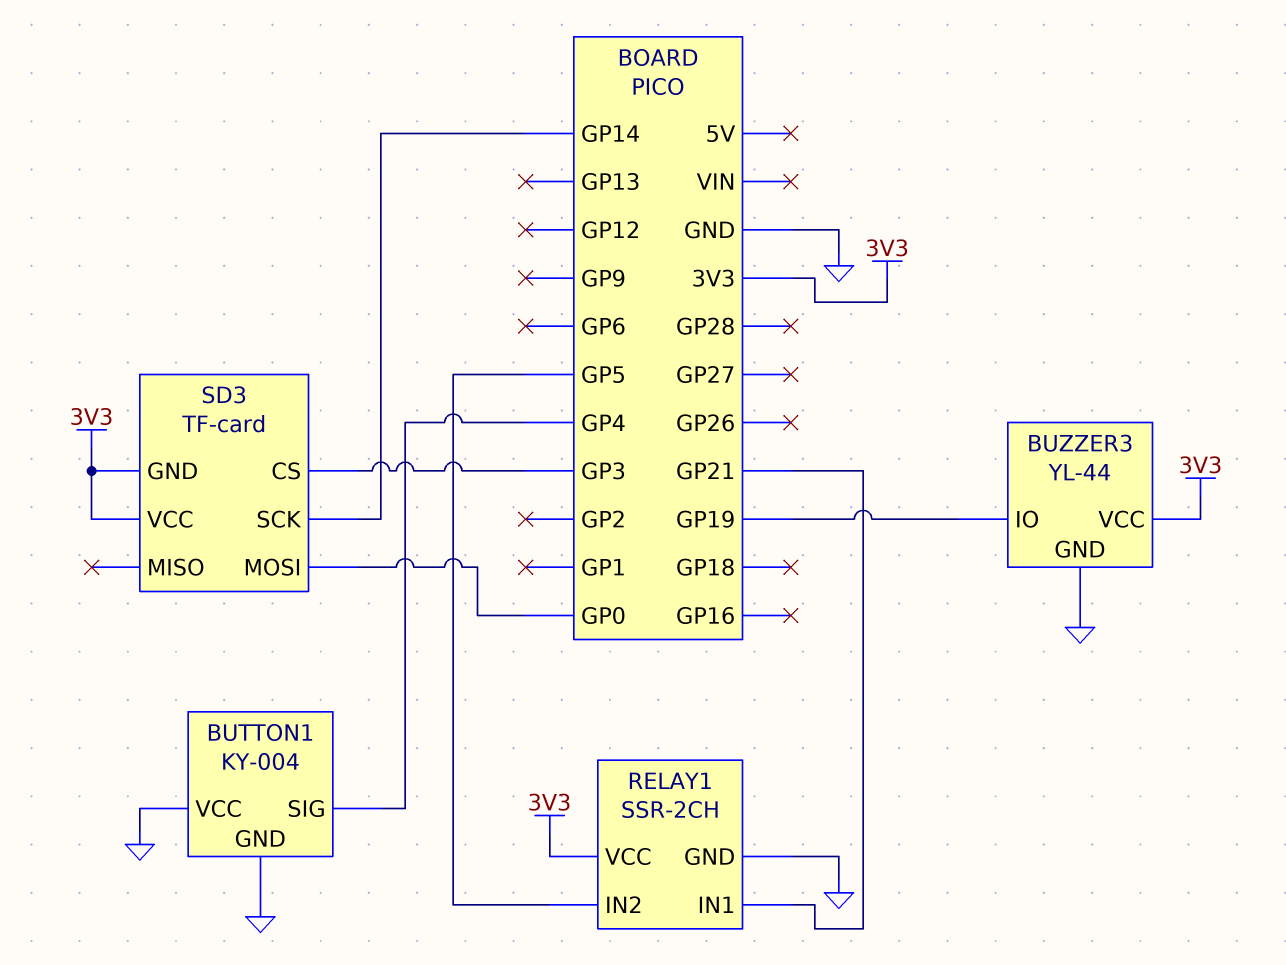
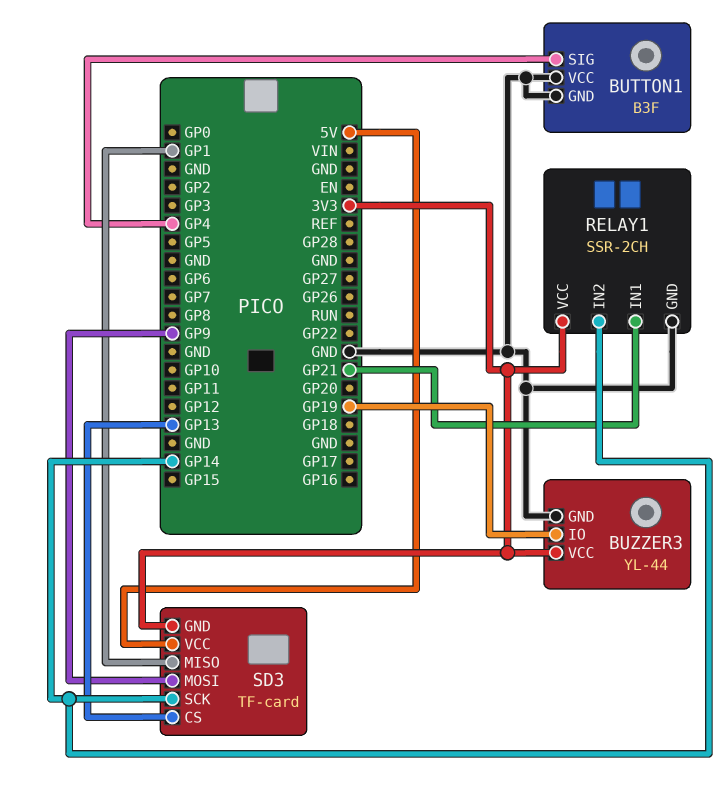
BUTTON1: KY-004 -> B3F
RELAY1 pin IN2: GP5 -> GP14
SD3 pin CS: GP3 -> GP13
SD3 pin MISO: none -> GP1
SD3 pin MOSI: GP0 -> GP9
SD3 pin VCC: 3V3 -> 5V

